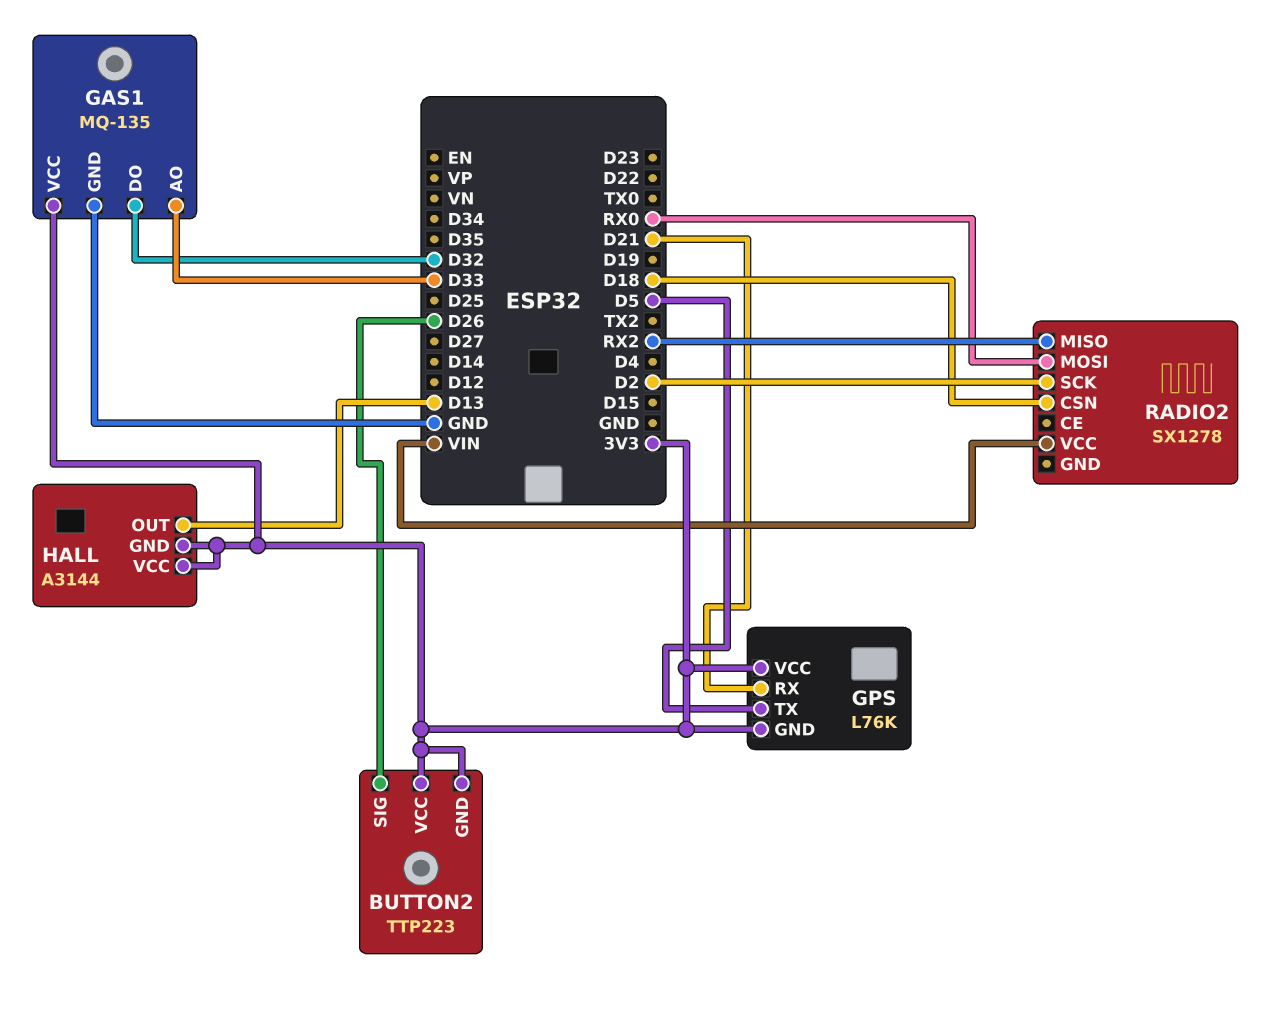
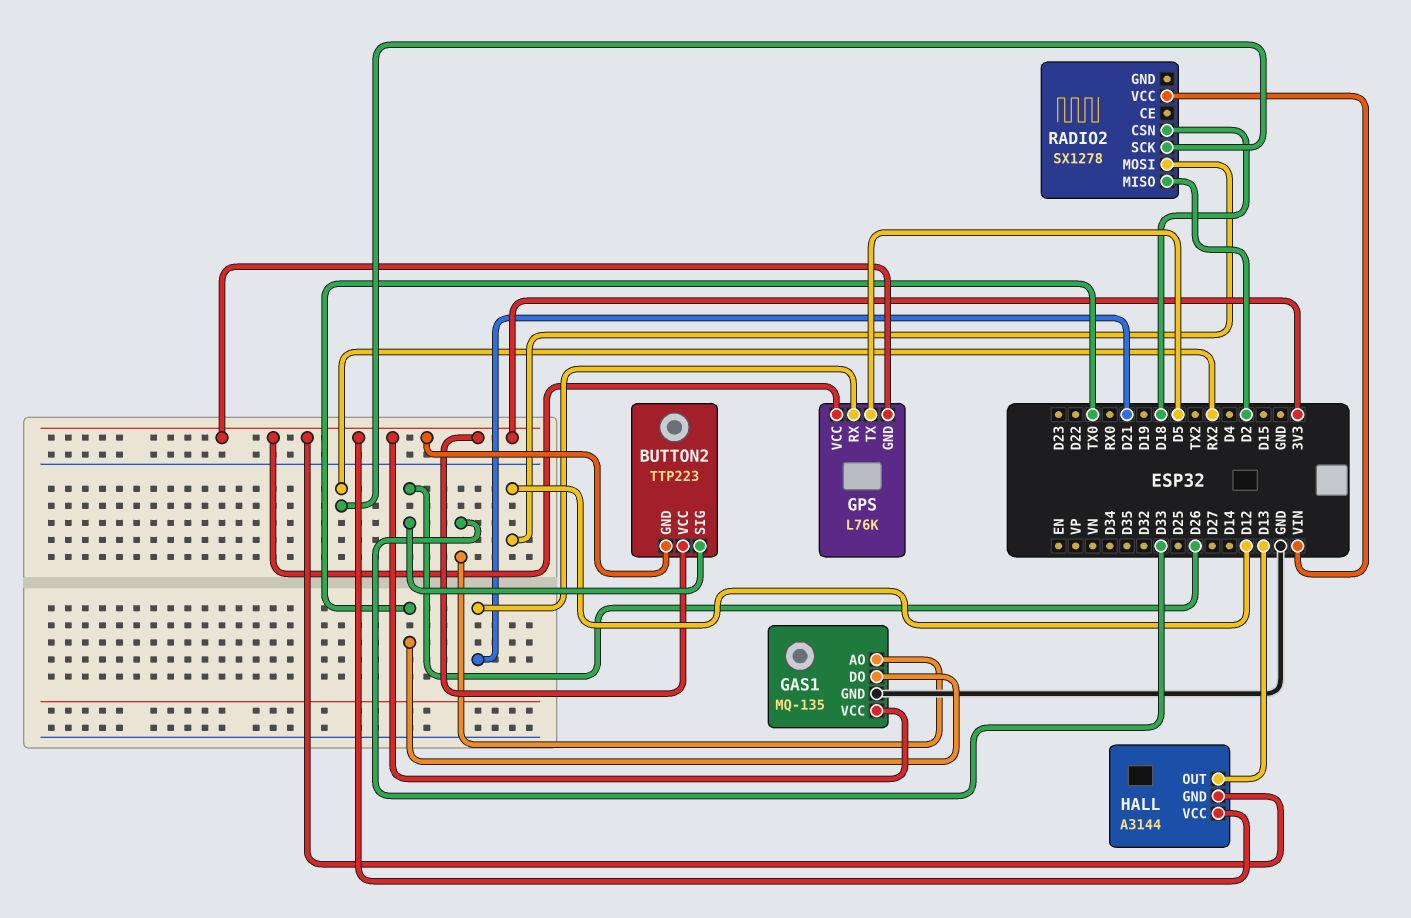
GAS1 pin DO: D32 -> TX0
RADIO2 pin MISO: RX2 -> D2
RADIO2 pin MOSI: RX0 -> D12
RADIO2 pin SCK: D2 -> RX2

